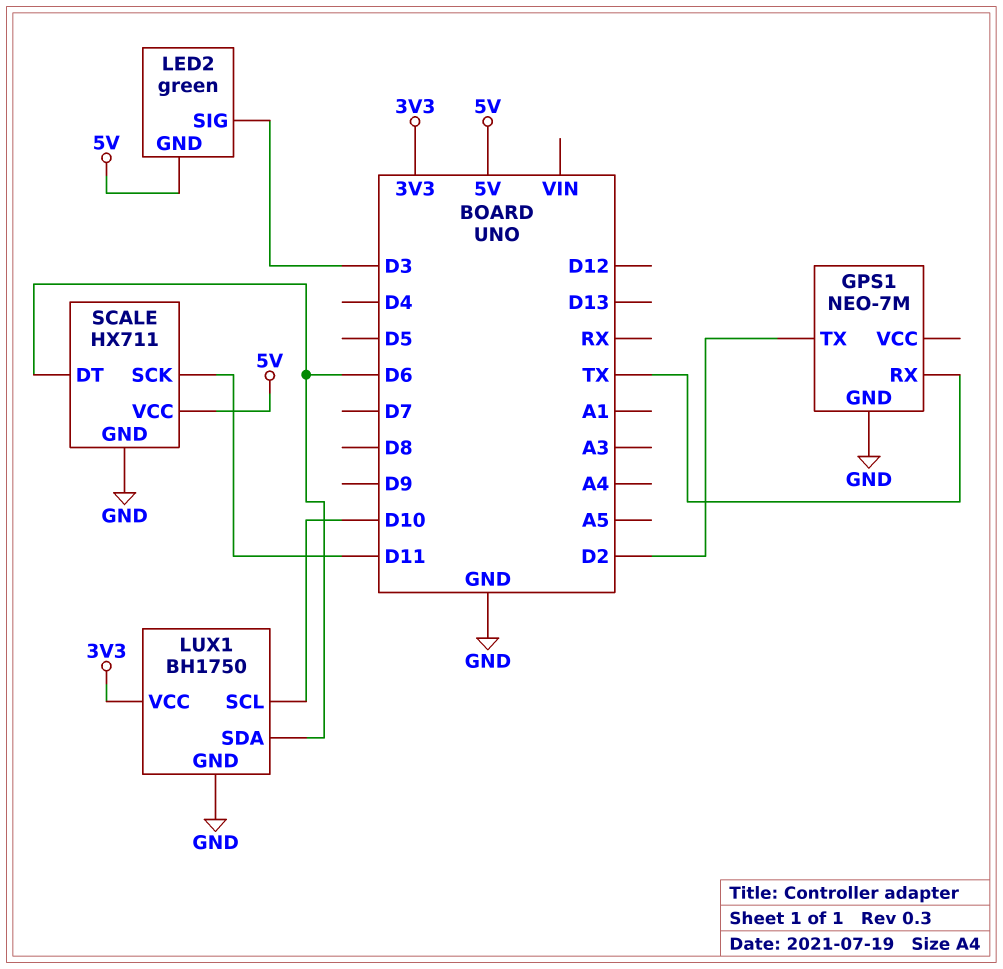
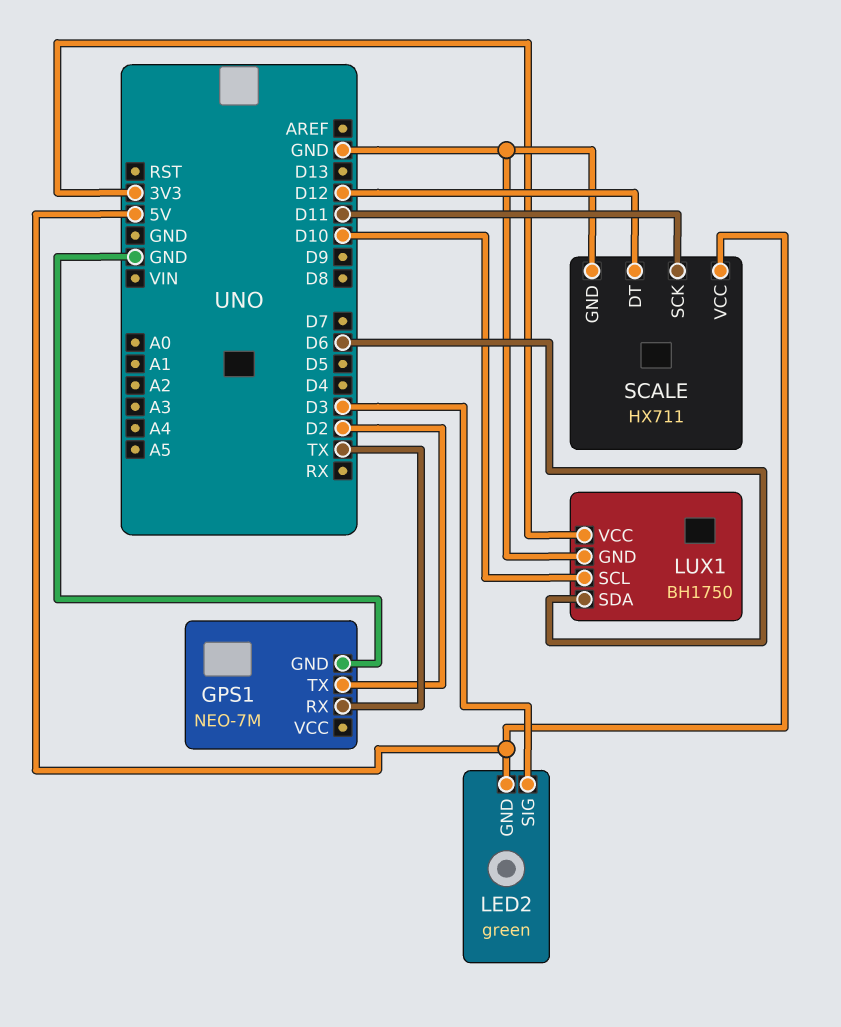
SCALE pin DT: D6 -> D12

